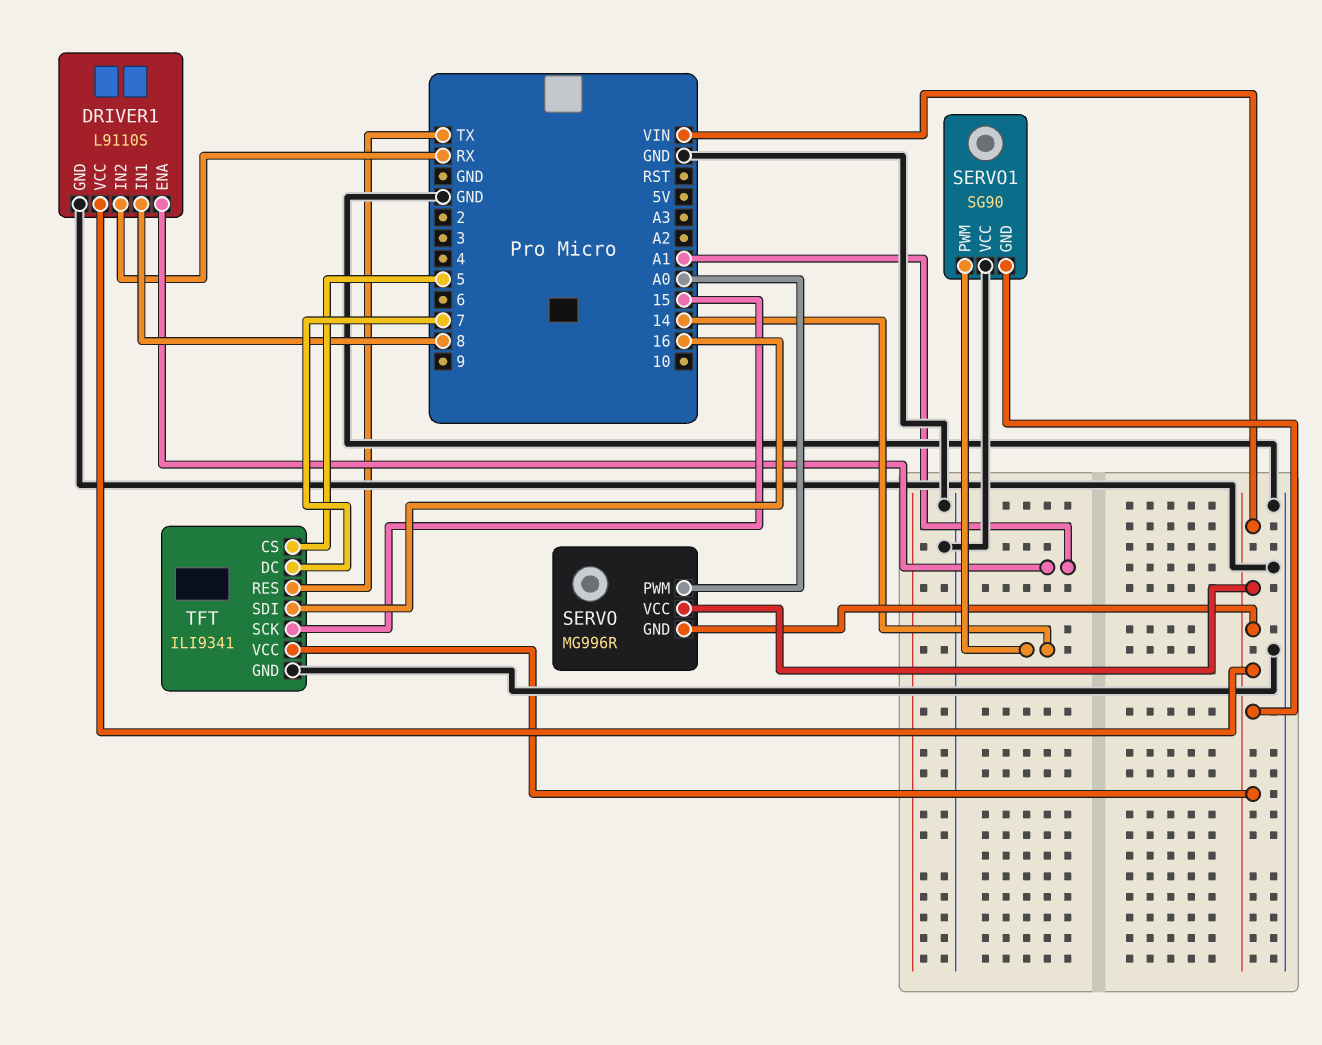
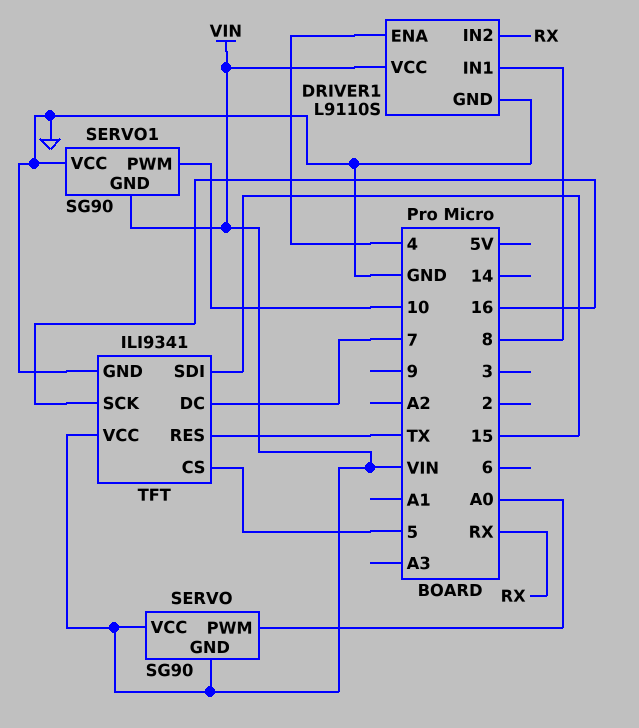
DRIVER1 pin ENA: A1 -> 4
SERVO: MG996R -> SG90
SERVO1 pin PWM: 14 -> 10
TFT pin SCK: 15 -> 16
TFT pin SDI: 16 -> 15

